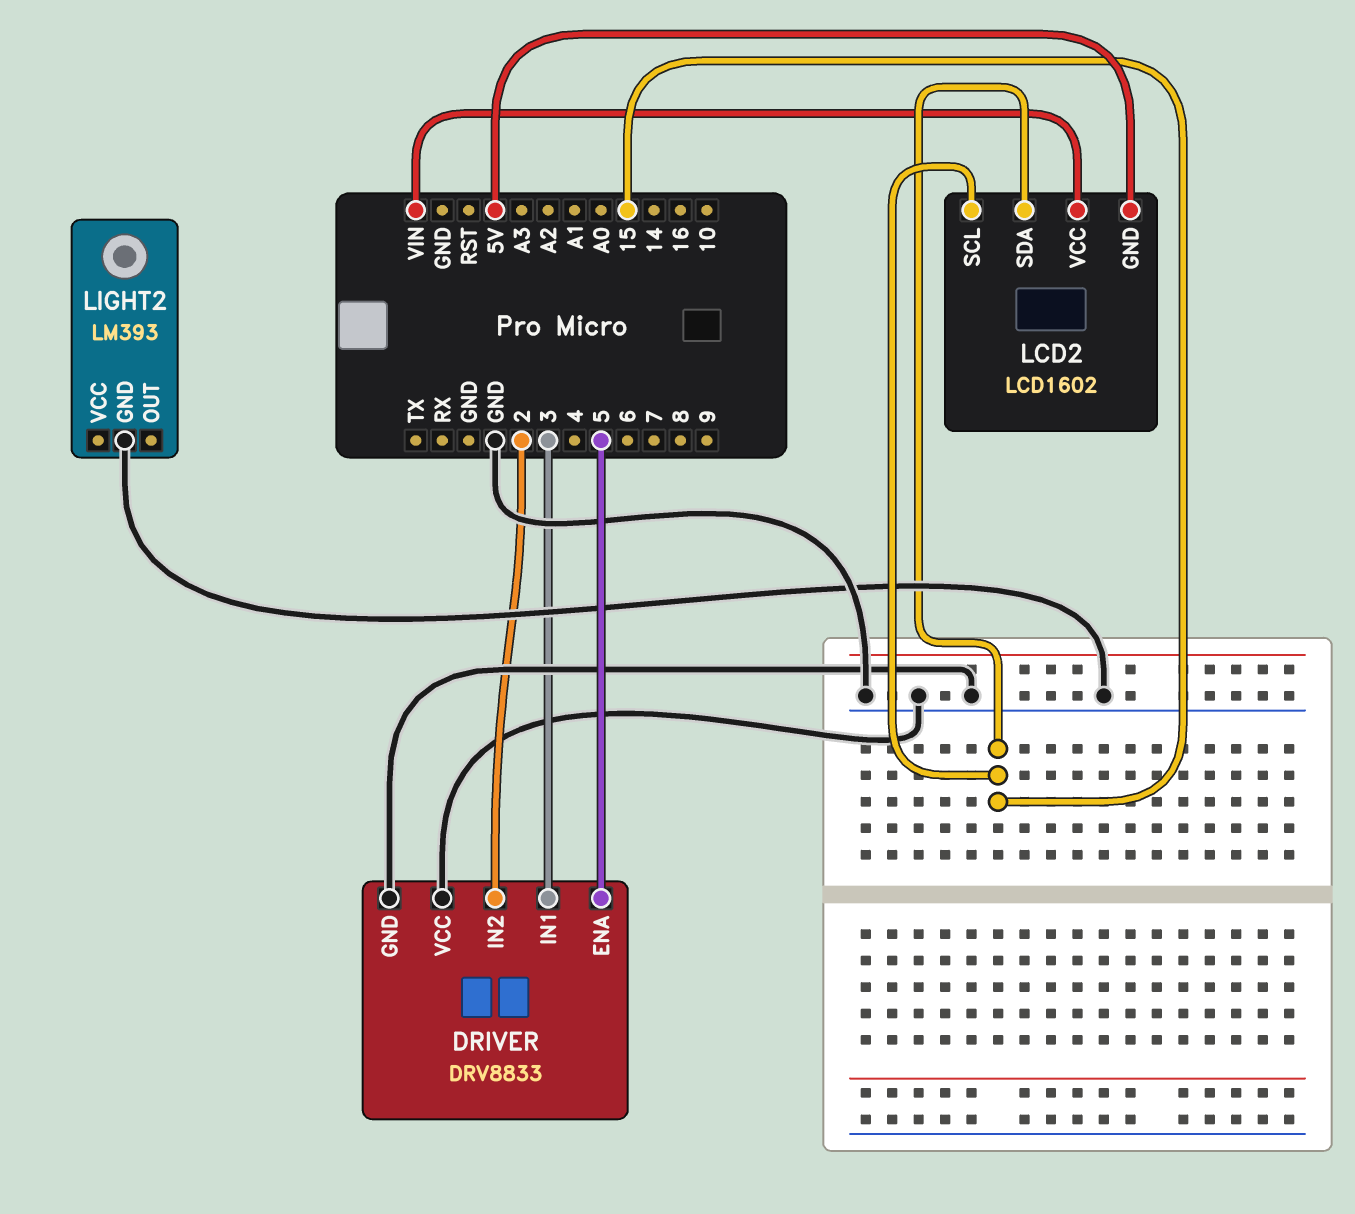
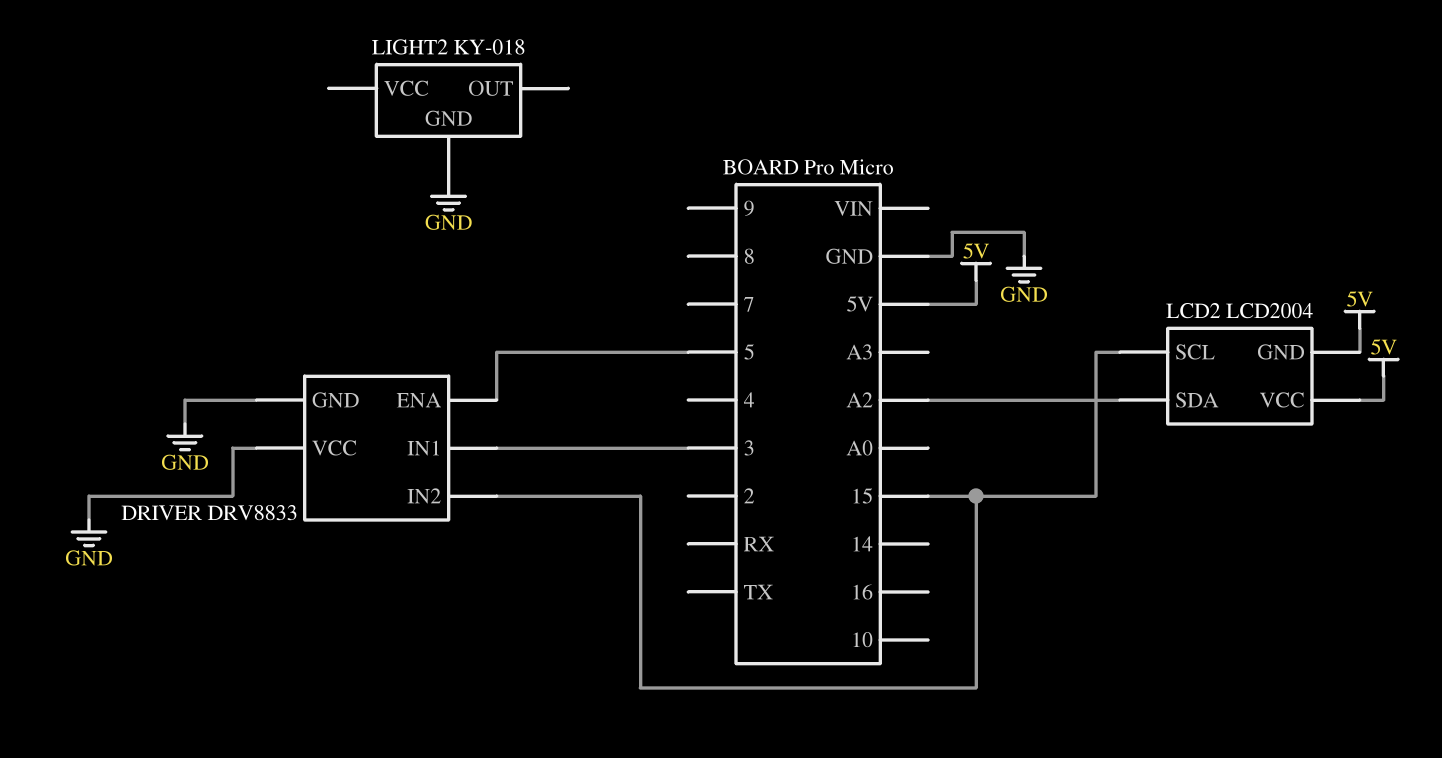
DRIVER pin IN2: 2 -> 15
LCD2: LCD1602 -> LCD2004
LCD2 pin SDA: 15 -> A2
LCD2 pin VCC: VIN -> 5V
LIGHT2: LM393 -> KY-018

